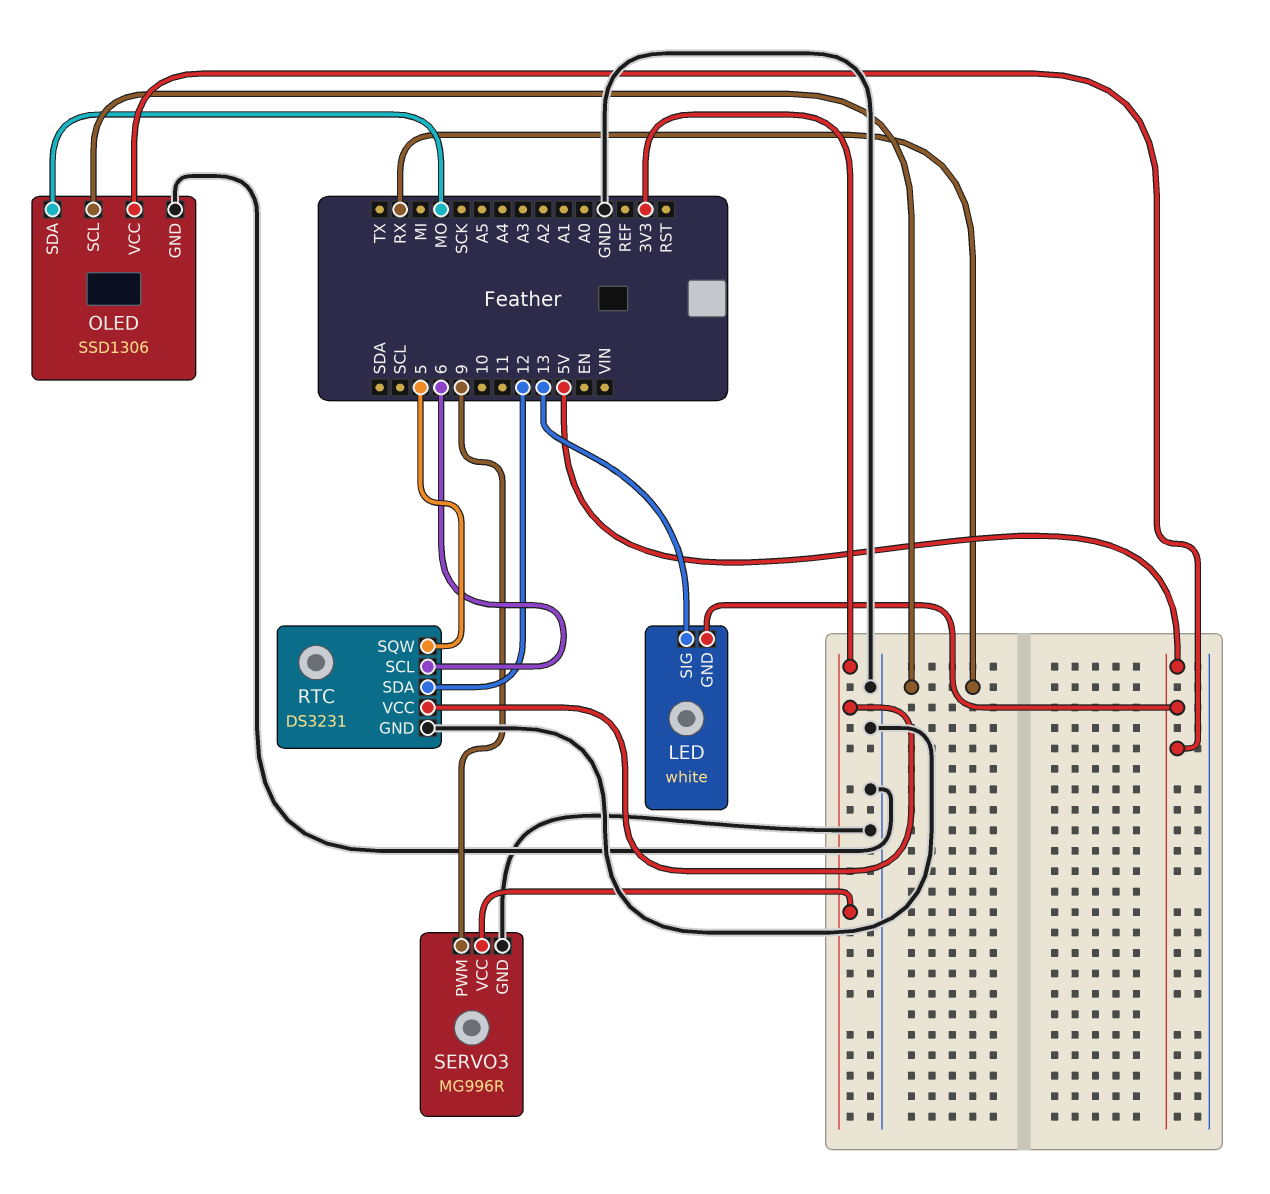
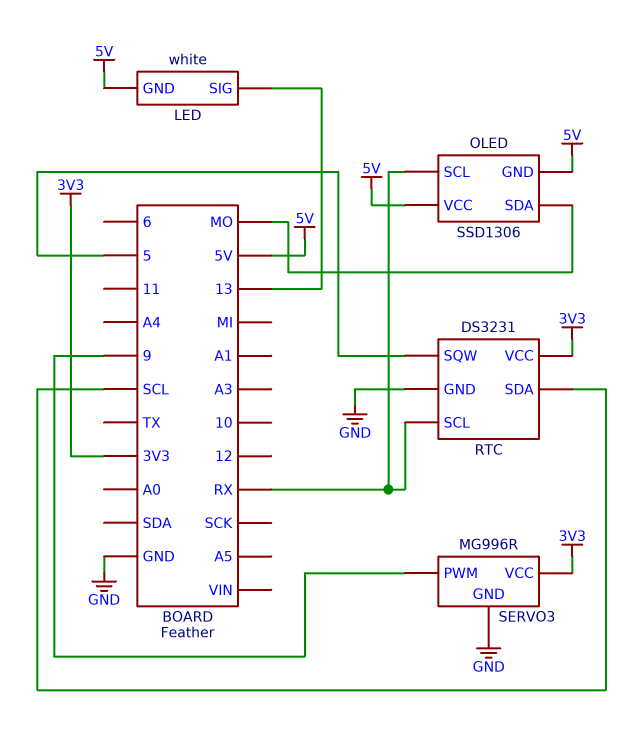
OLED pin GND: GND -> 5V
RTC pin SCL: 6 -> RX
RTC pin SDA: 12 -> SCL

